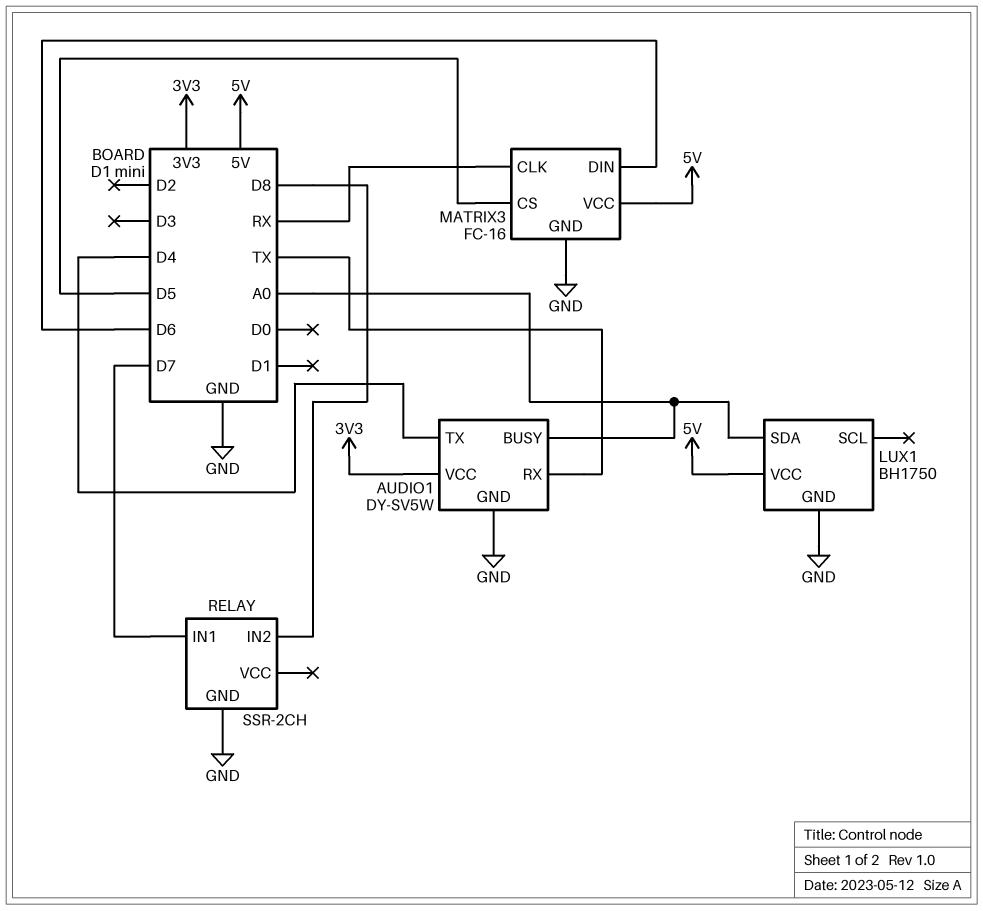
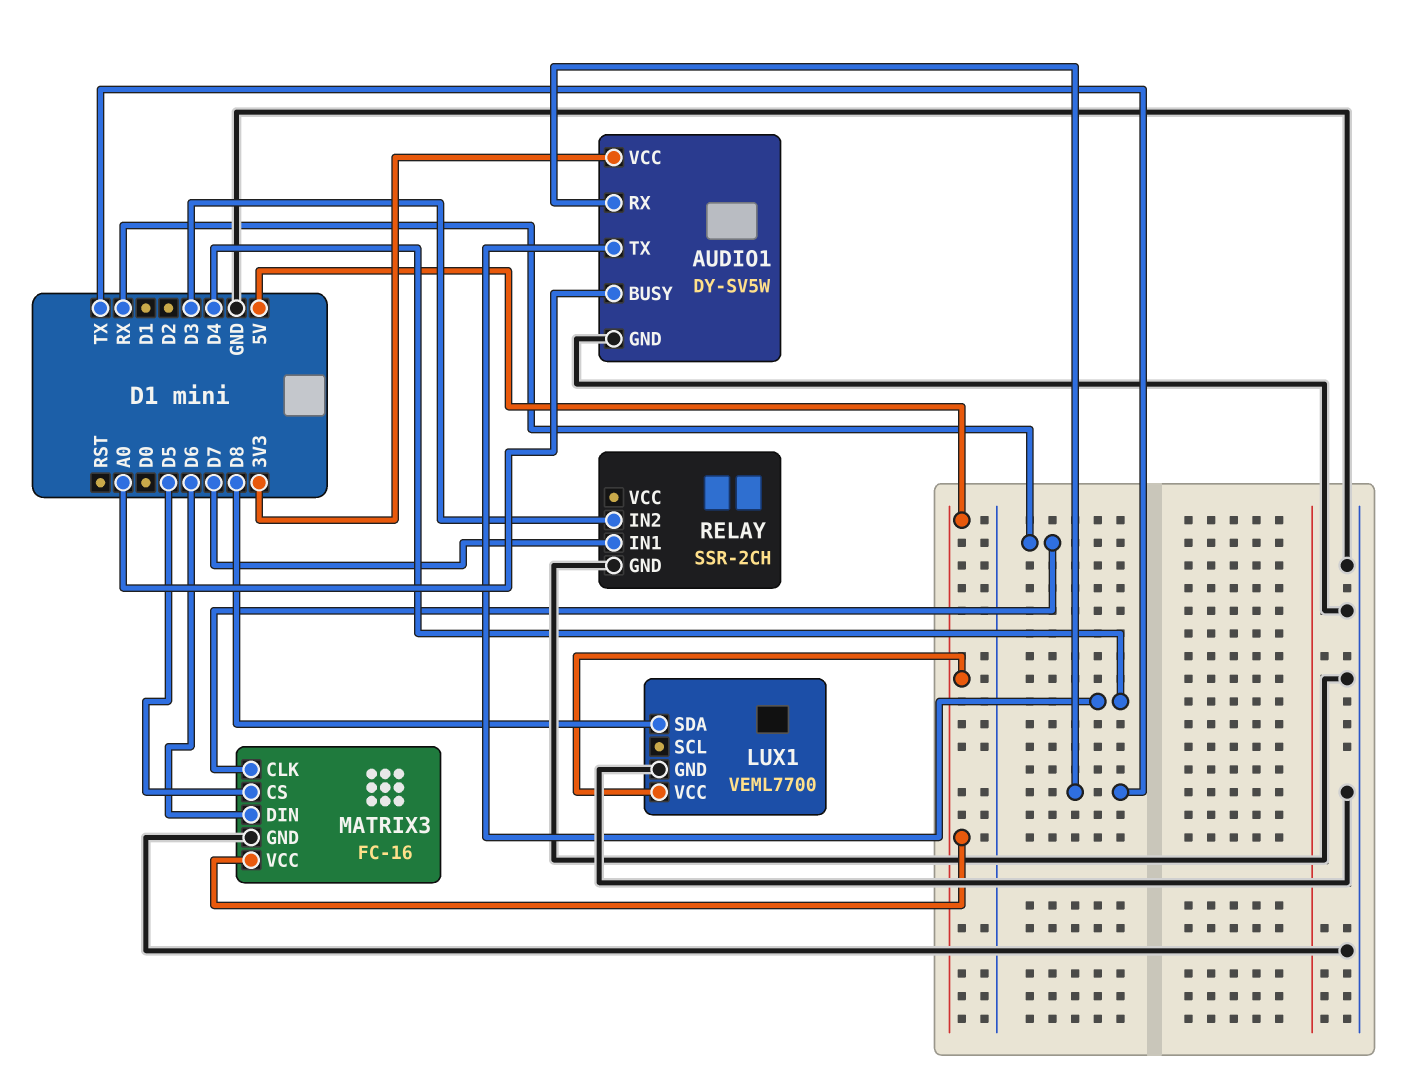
LUX1: BH1750 -> VEML7700
LUX1 pin SDA: A0 -> D8
RELAY pin IN2: D8 -> D3

